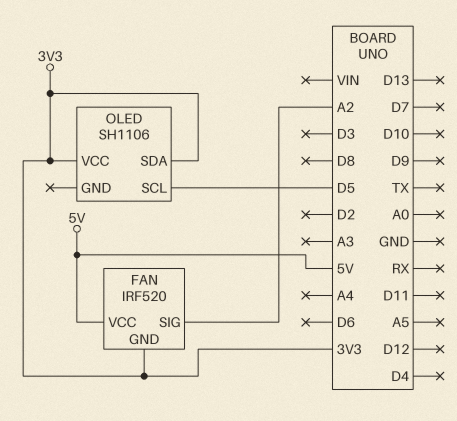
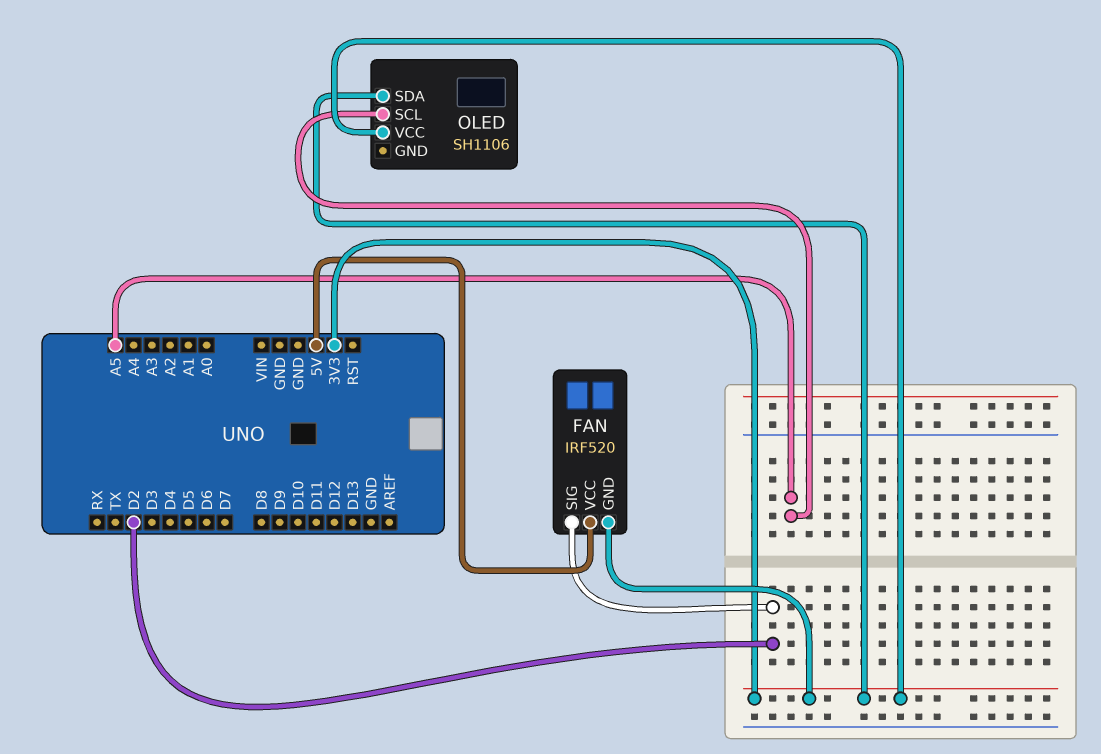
FAN pin SIG: A2 -> D2
OLED pin SCL: D5 -> A5

